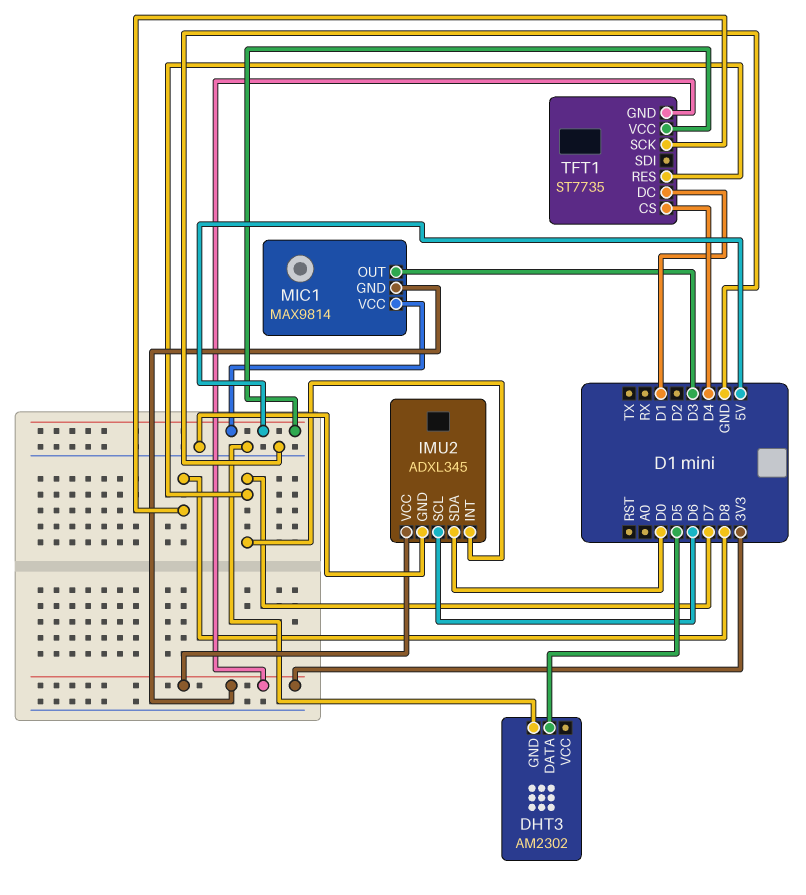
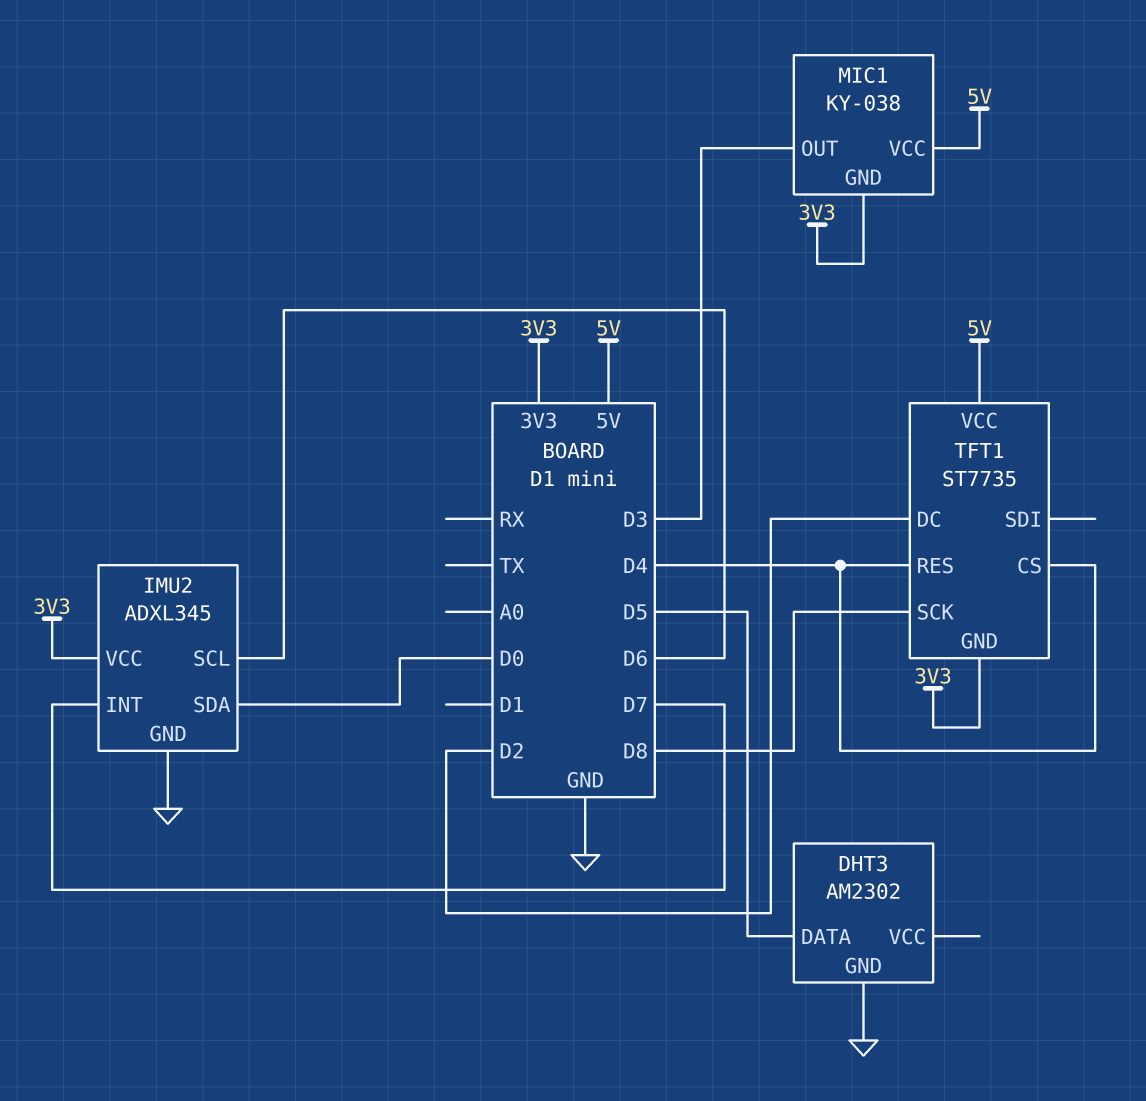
MIC1: MAX9814 -> KY-038
TFT1 pin DC: D1 -> D2
TFT1 pin RES: D7 -> D4

